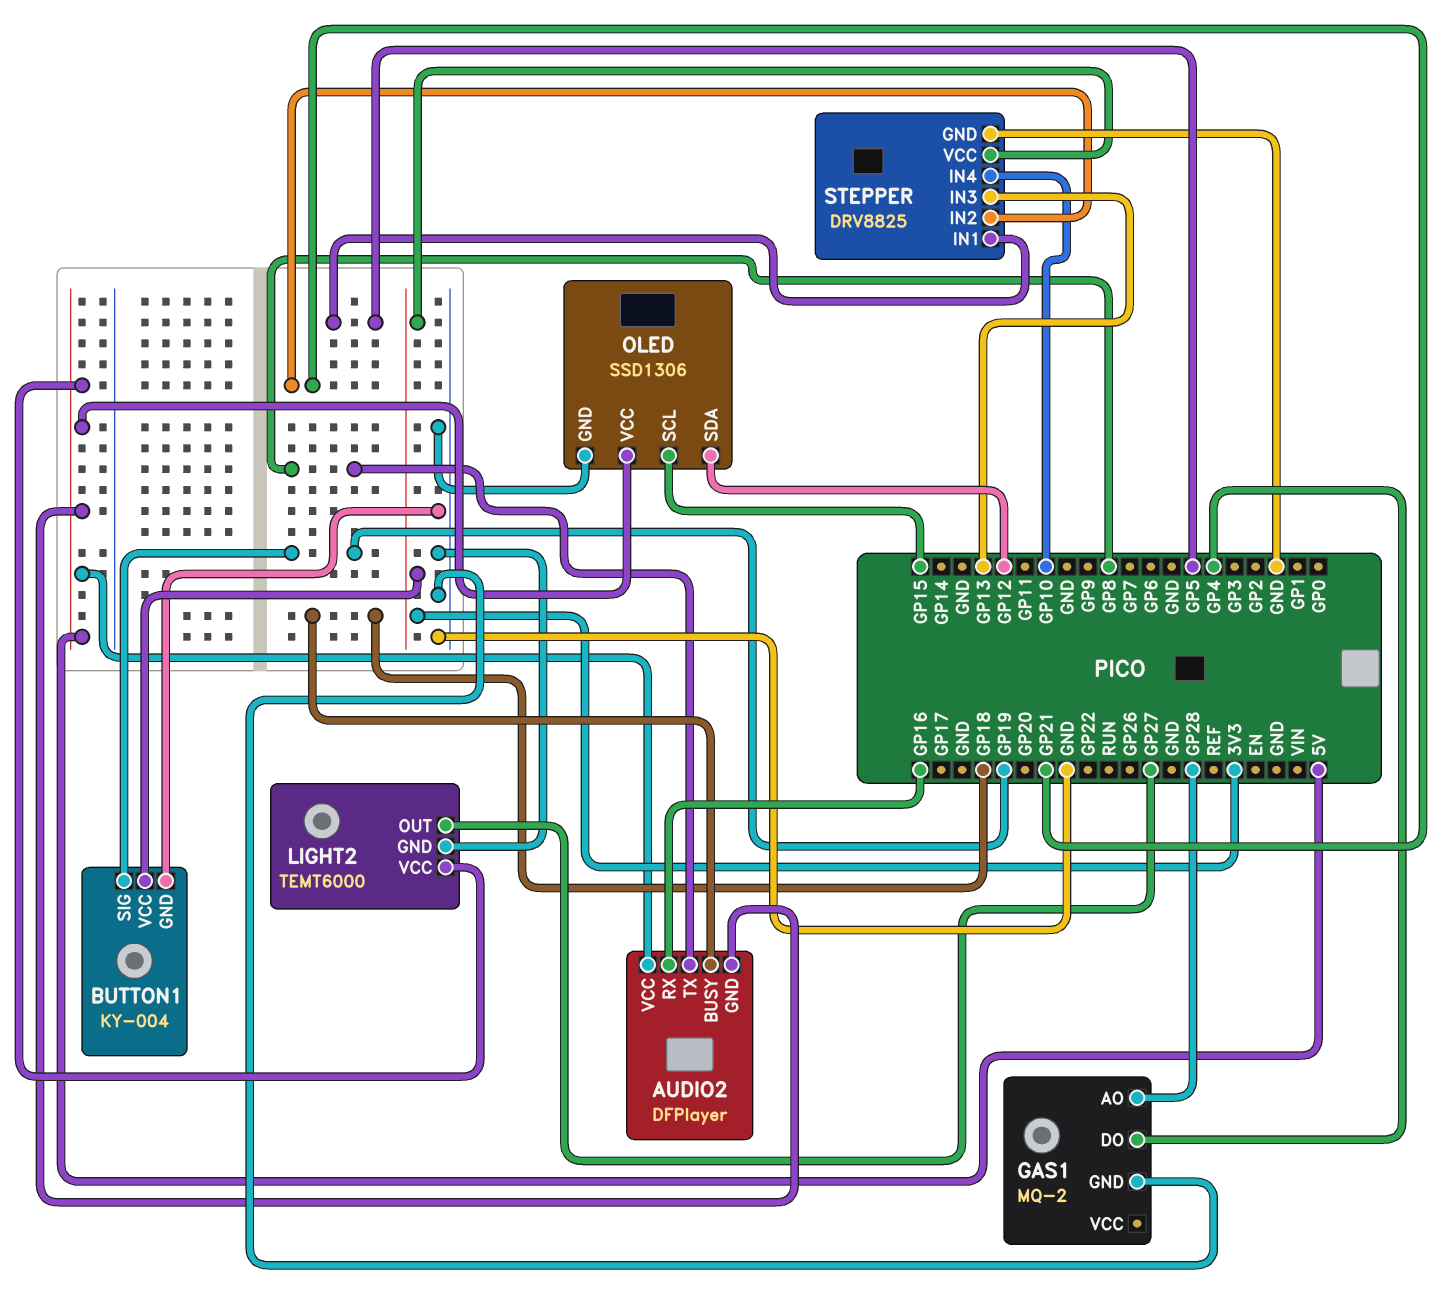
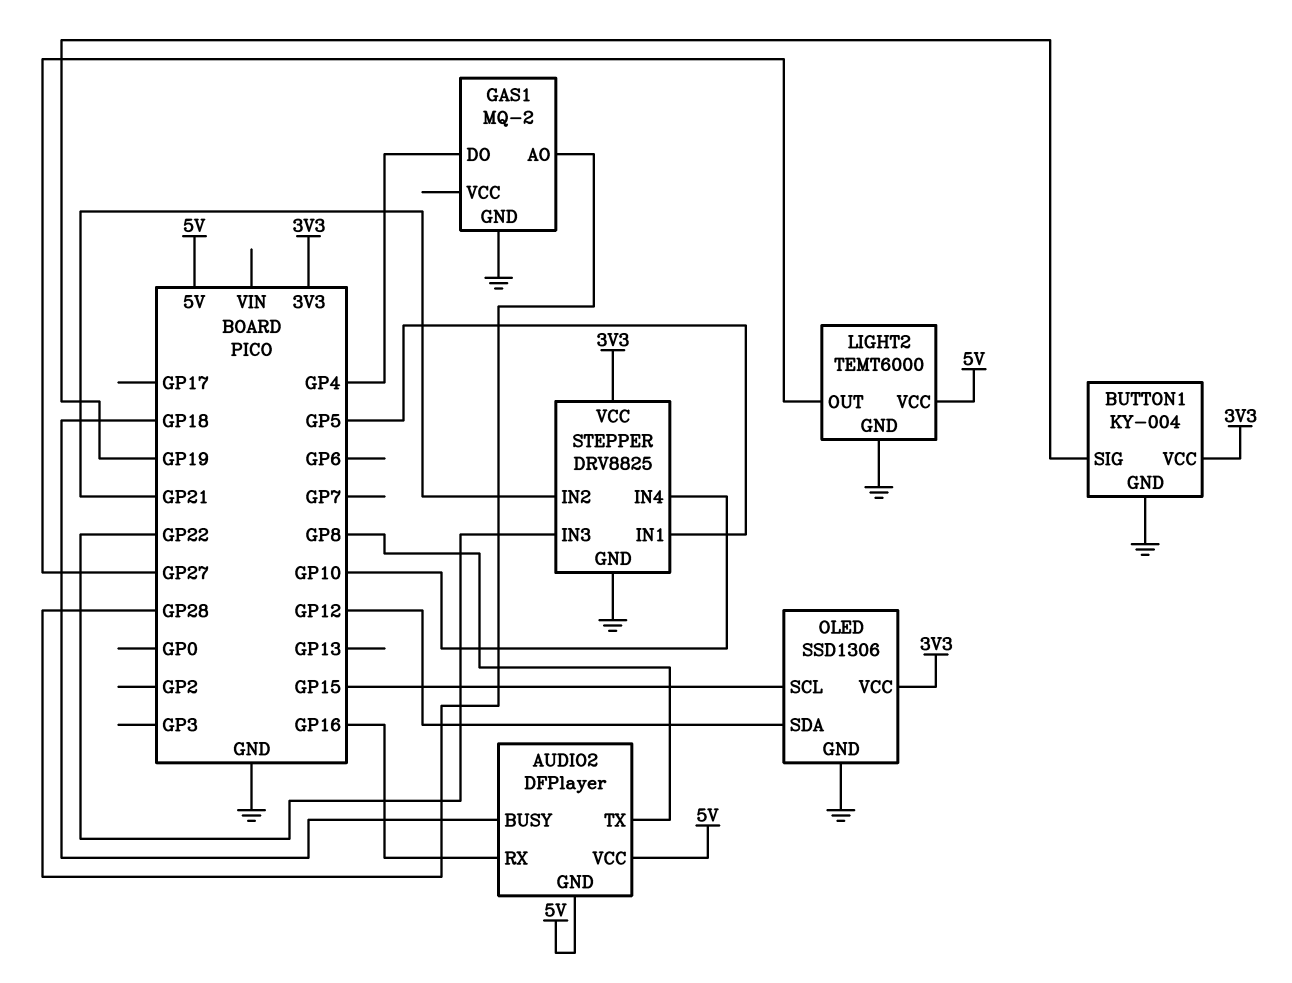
OLED pin VCC: 5V -> 3V3
STEPPER pin IN3: GP13 -> GP22

